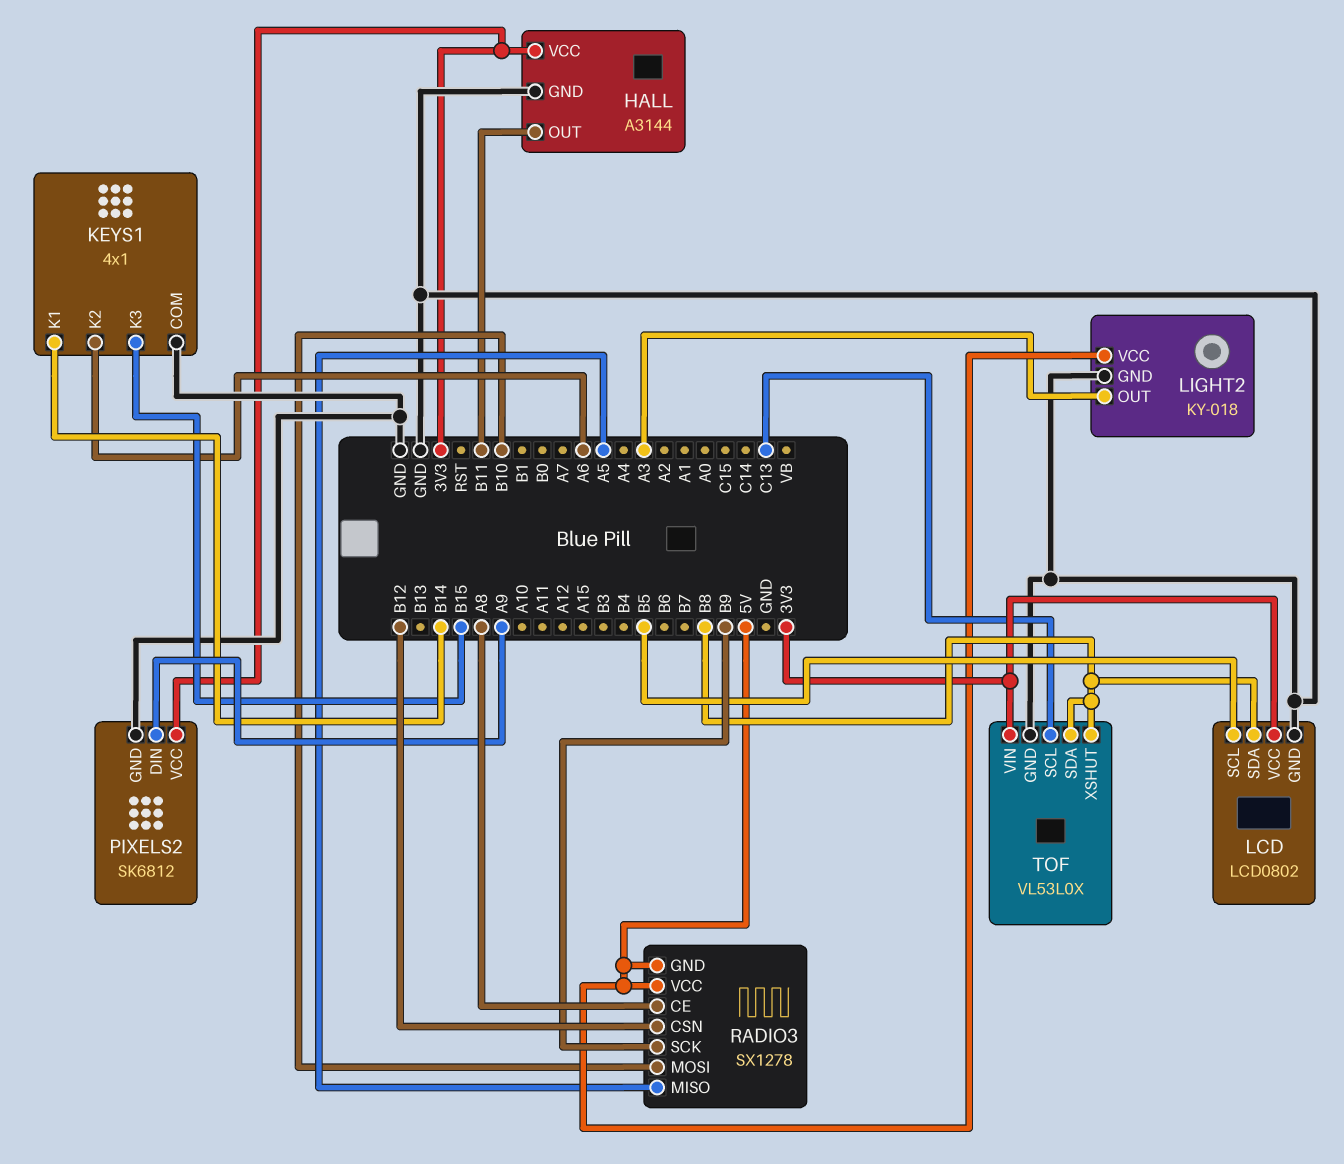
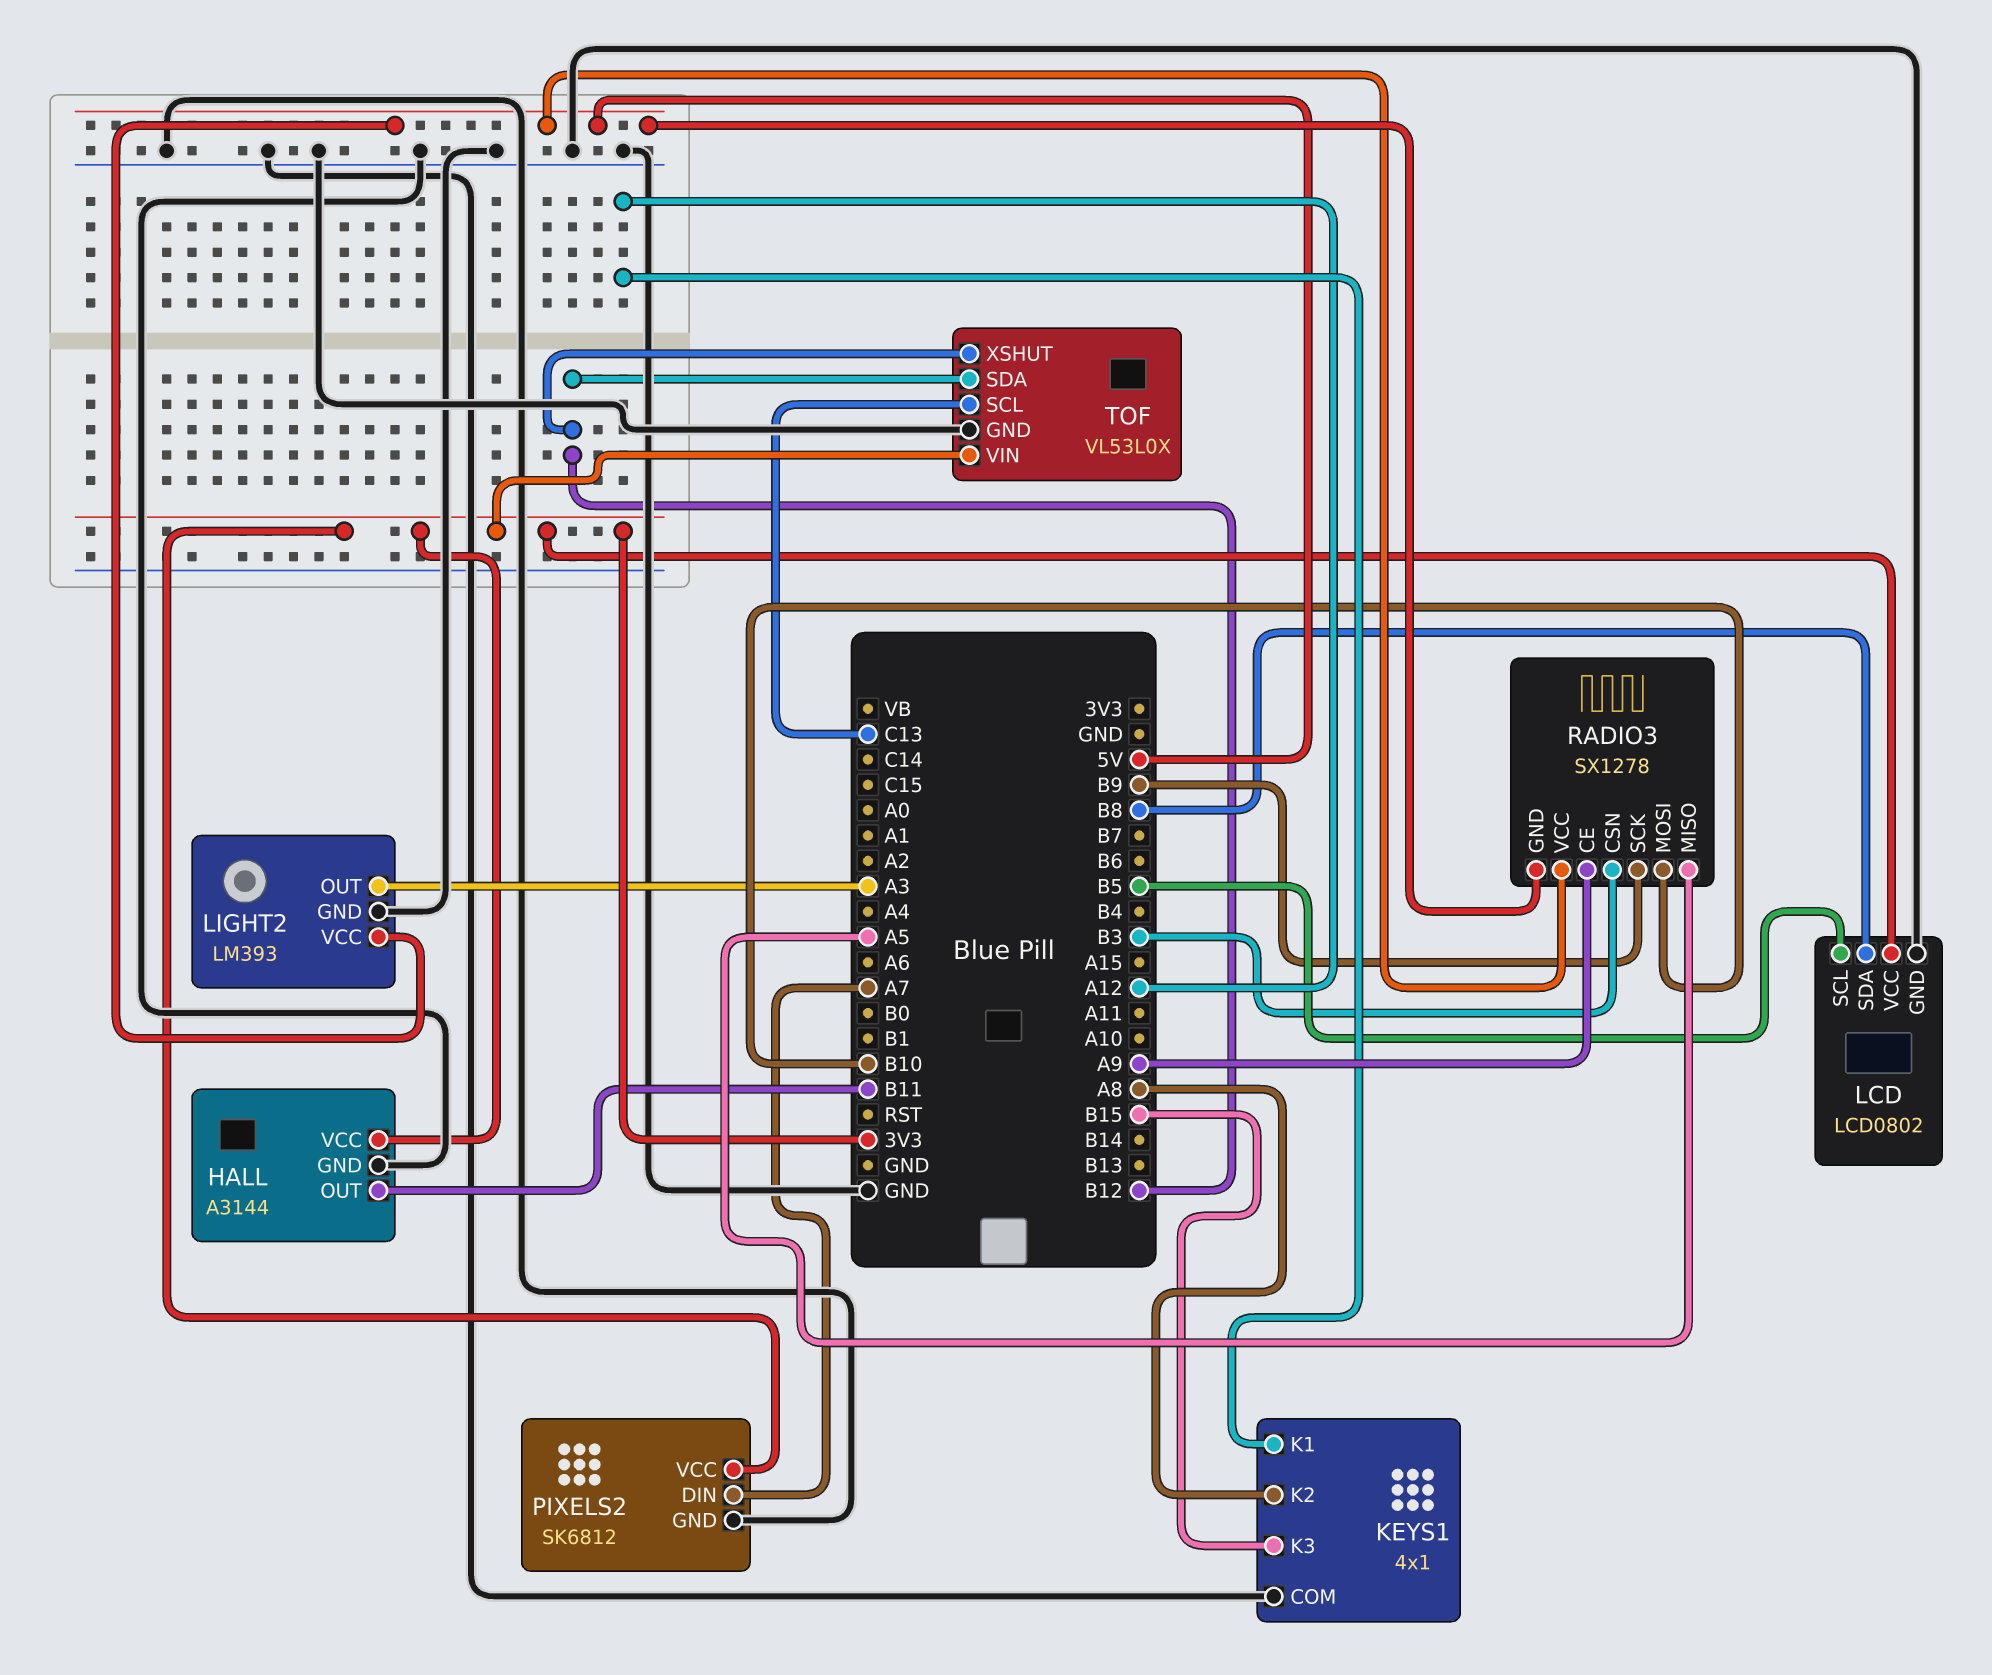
KEYS1 pin K1: B14 -> A12
KEYS1 pin K2: A6 -> A8
LIGHT2: KY-018 -> LM393
PIXELS2 pin DIN: A9 -> A7
RADIO3 pin CE: A8 -> A9
RADIO3 pin CSN: B12 -> B3
TOF pin SDA: B8 -> B12
TOF pin XSHUT: B8 -> B12

